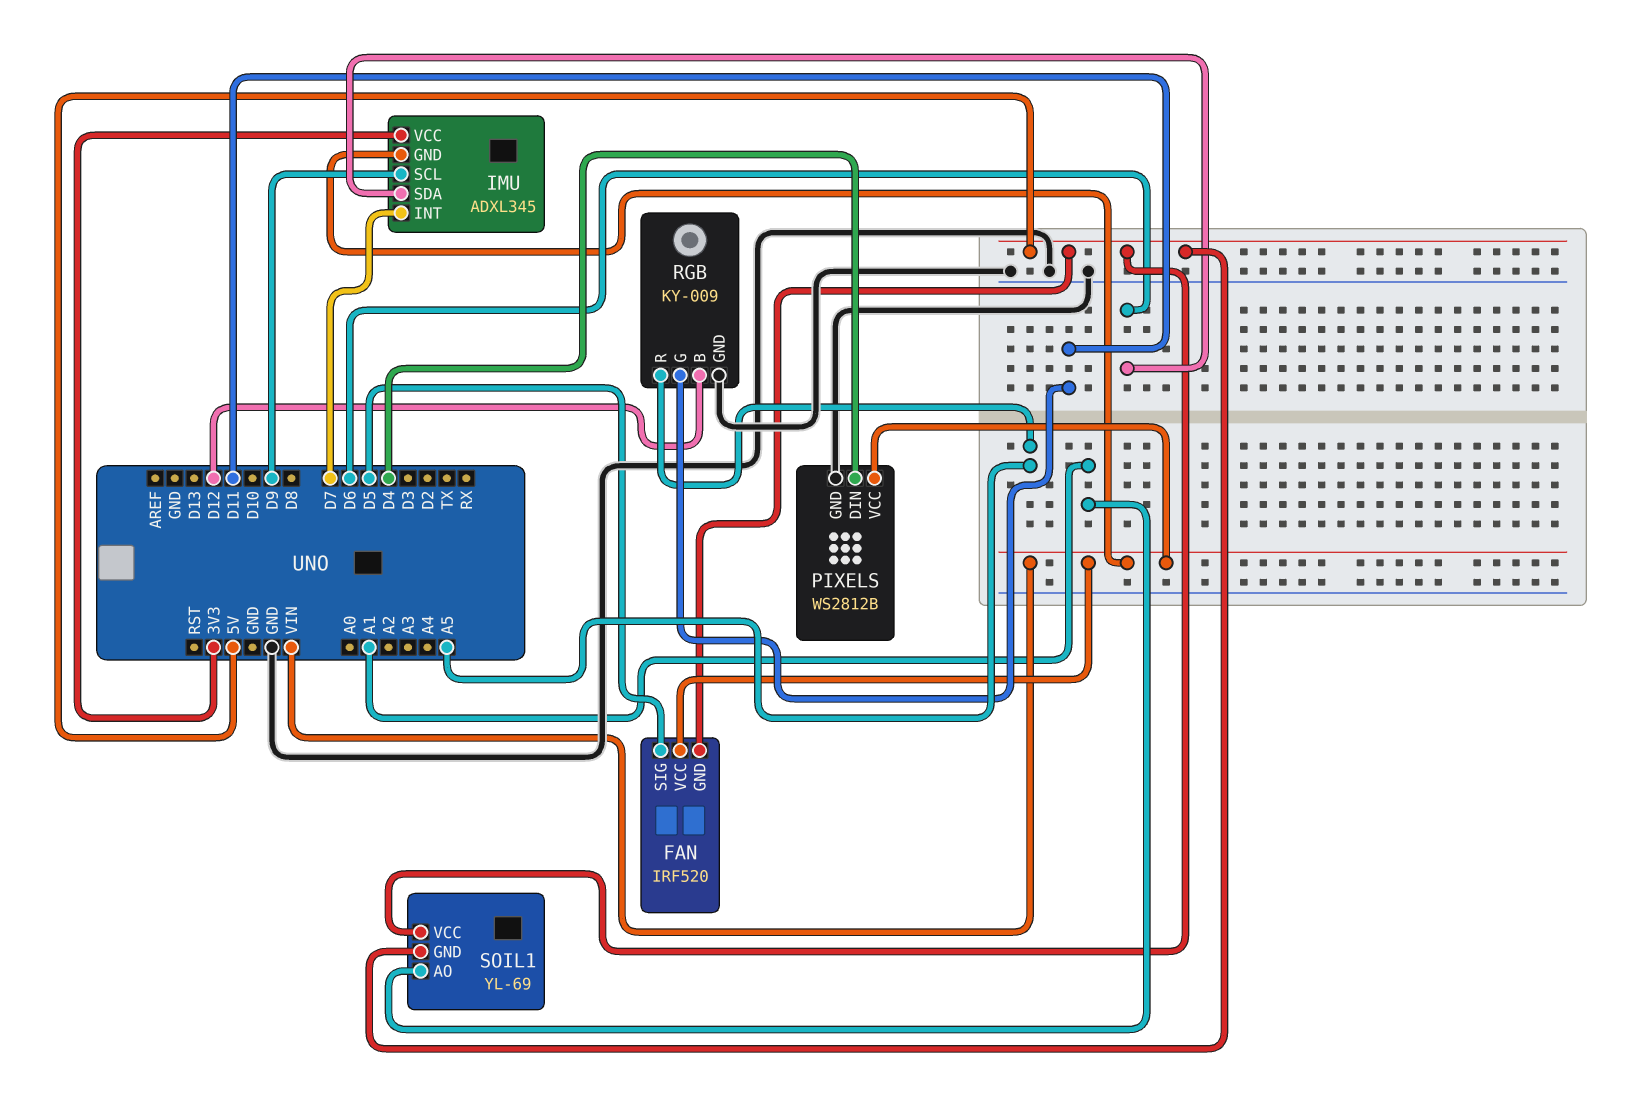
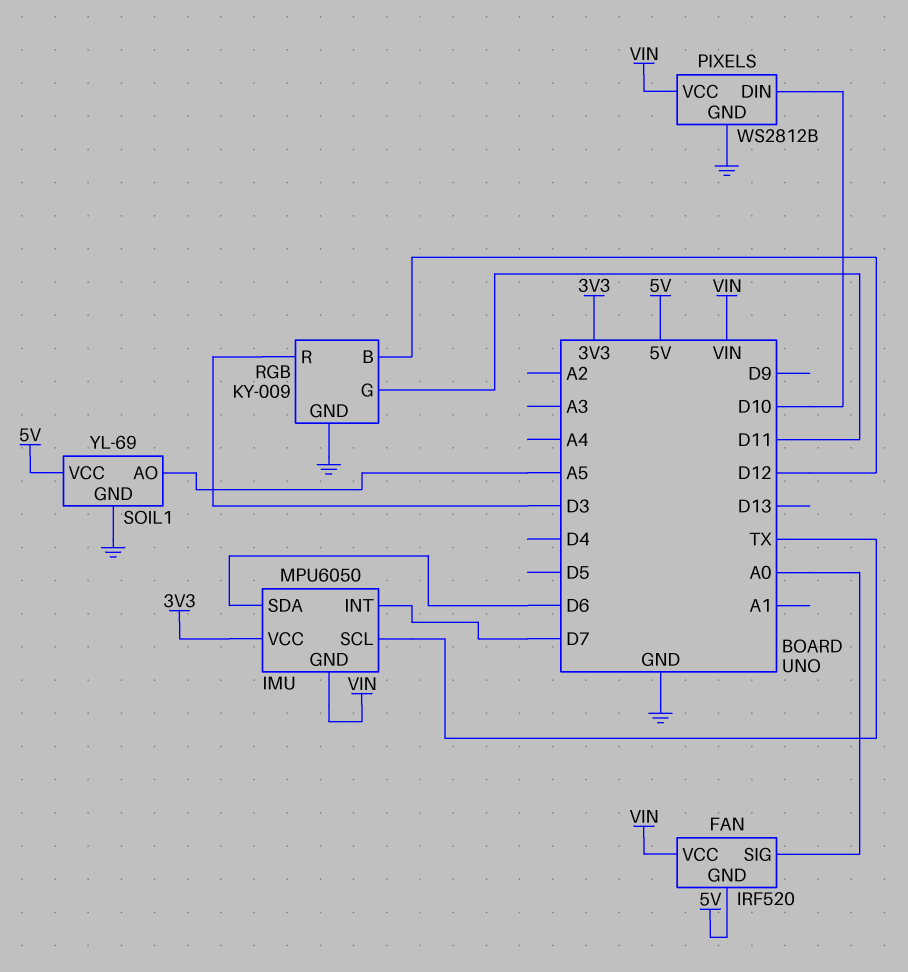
FAN pin SIG: D5 -> A0
IMU: ADXL345 -> MPU6050
IMU pin SCL: D9 -> TX
PIXELS pin DIN: D4 -> D10
RGB pin R: A5 -> D3
SOIL1 pin AO: A1 -> A5
SOIL1 pin GND: 5V -> GND

